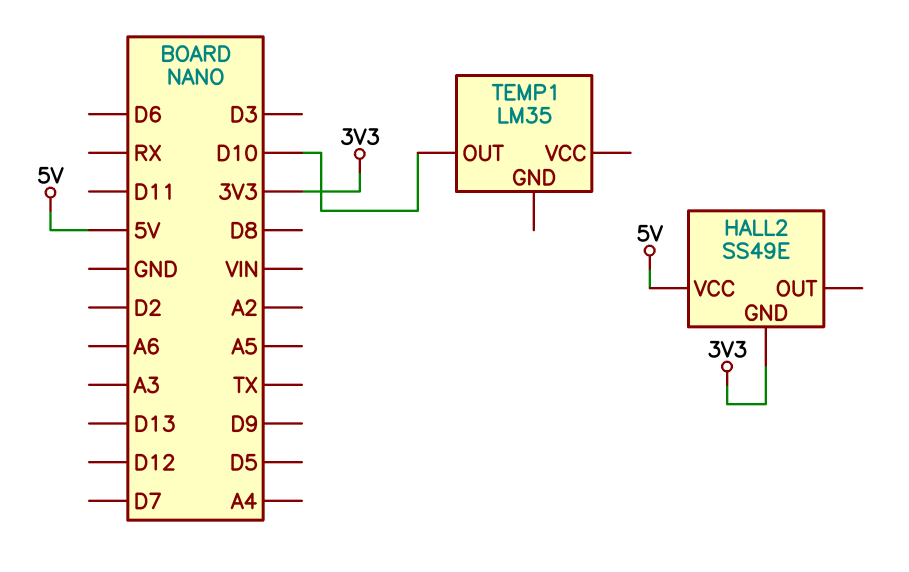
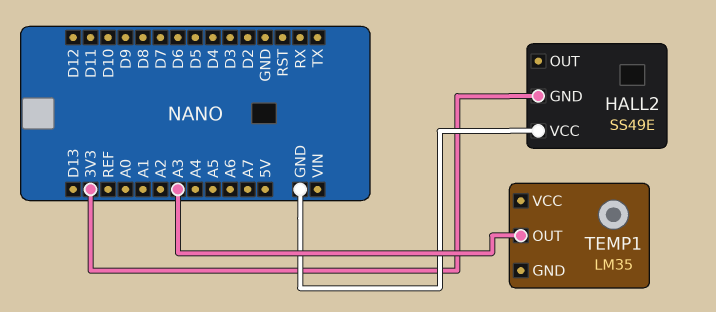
HALL2 pin VCC: 5V -> GND
TEMP1 pin OUT: D10 -> A3

